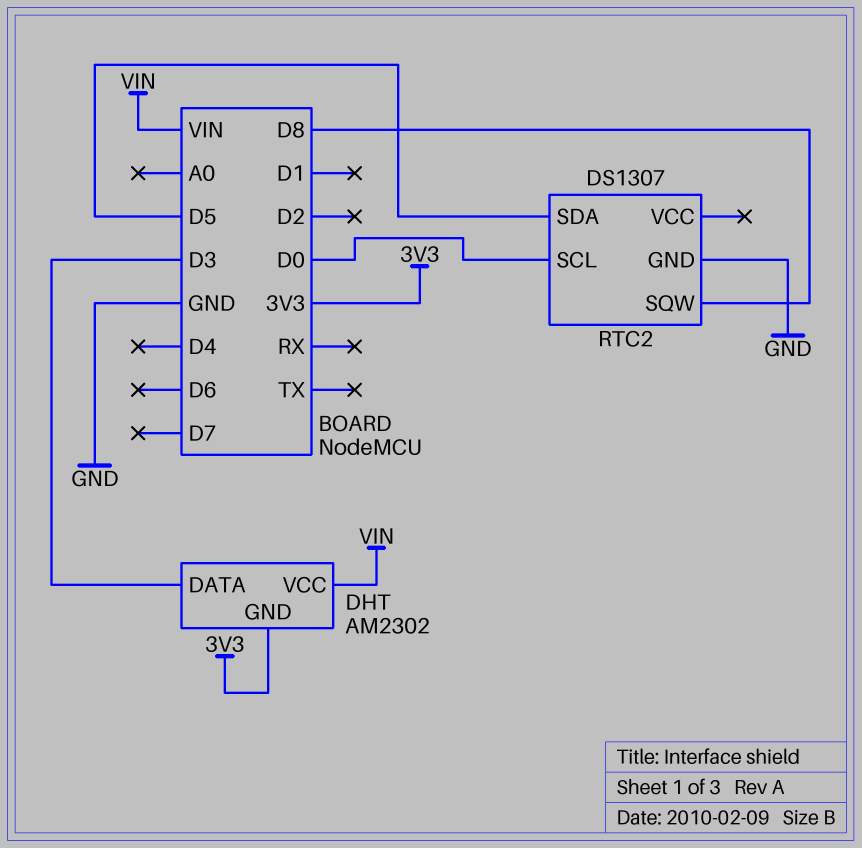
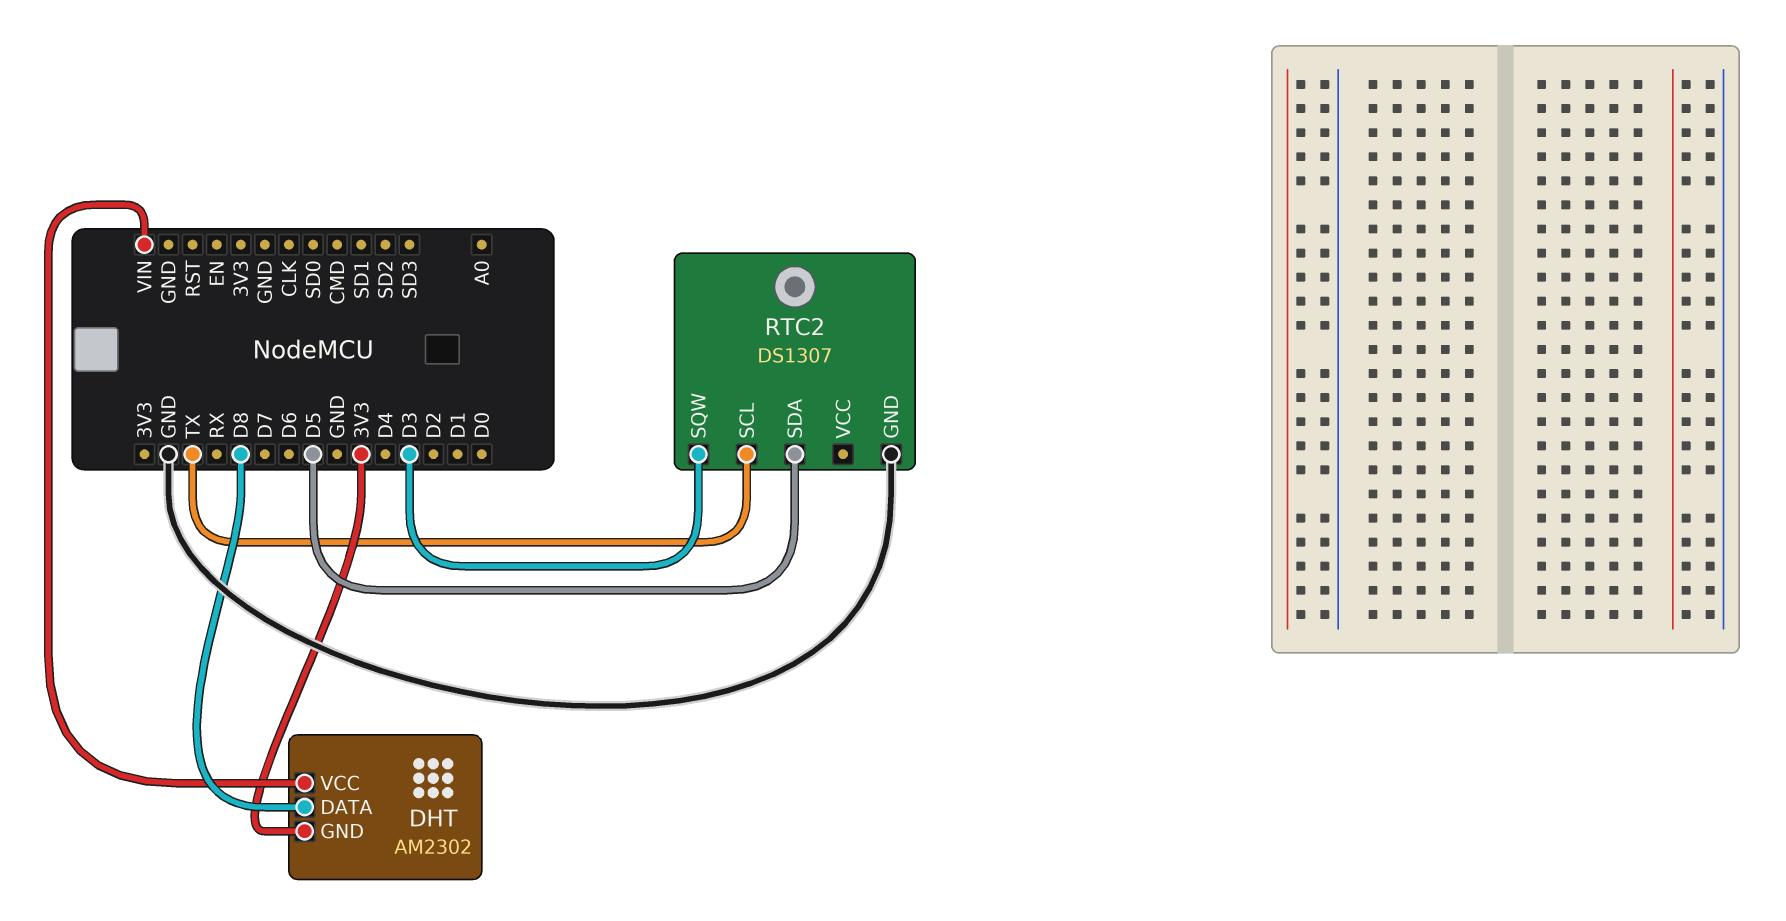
DHT pin DATA: D3 -> D8
RTC2 pin SCL: D0 -> TX
RTC2 pin SQW: D8 -> D3

